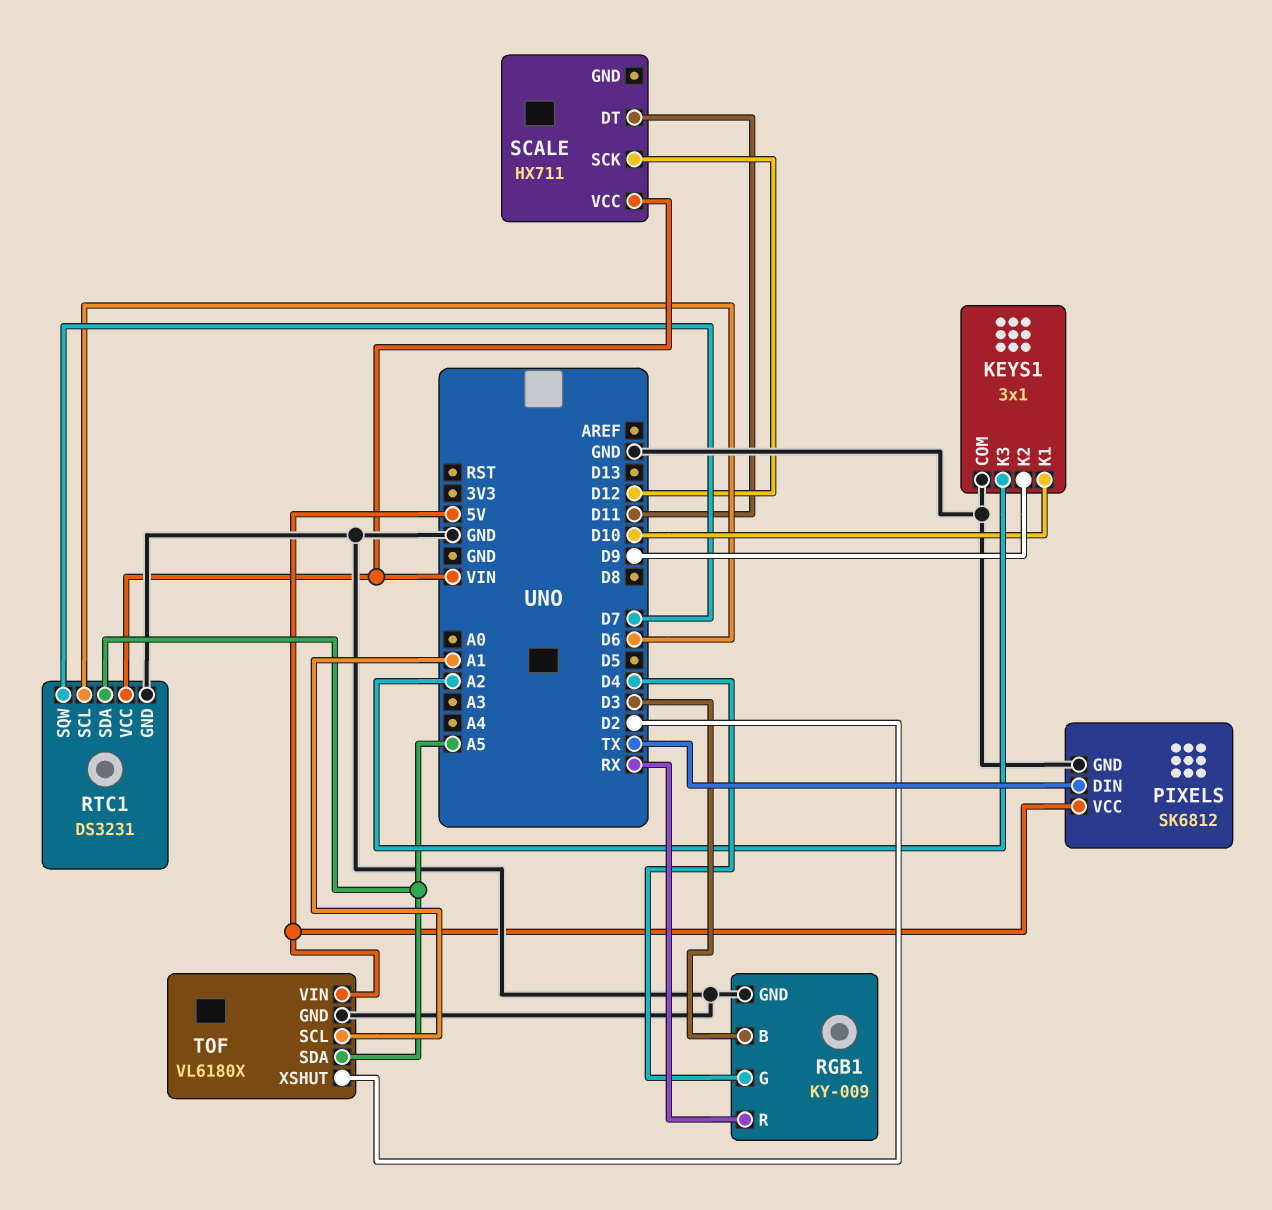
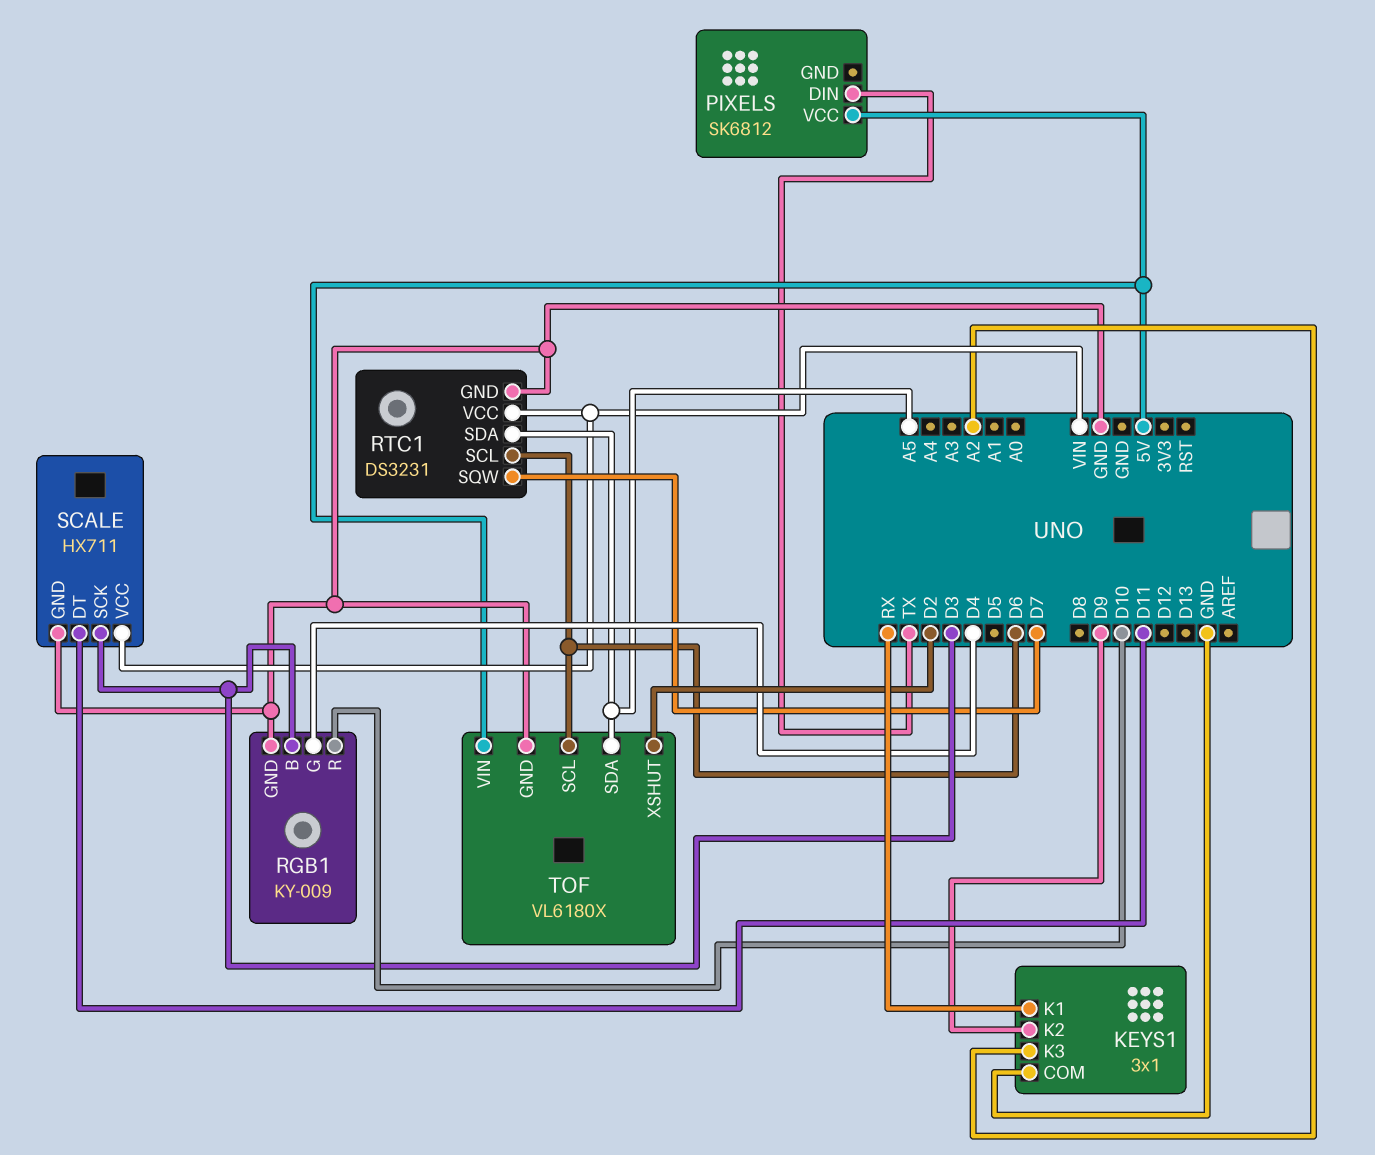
KEYS1 pin K1: D10 -> RX
PIXELS pin GND: GND -> none
RGB1 pin R: RX -> D10
SCALE pin GND: none -> GND
SCALE pin SCK: D12 -> D3
TOF pin SCL: A1 -> D6

